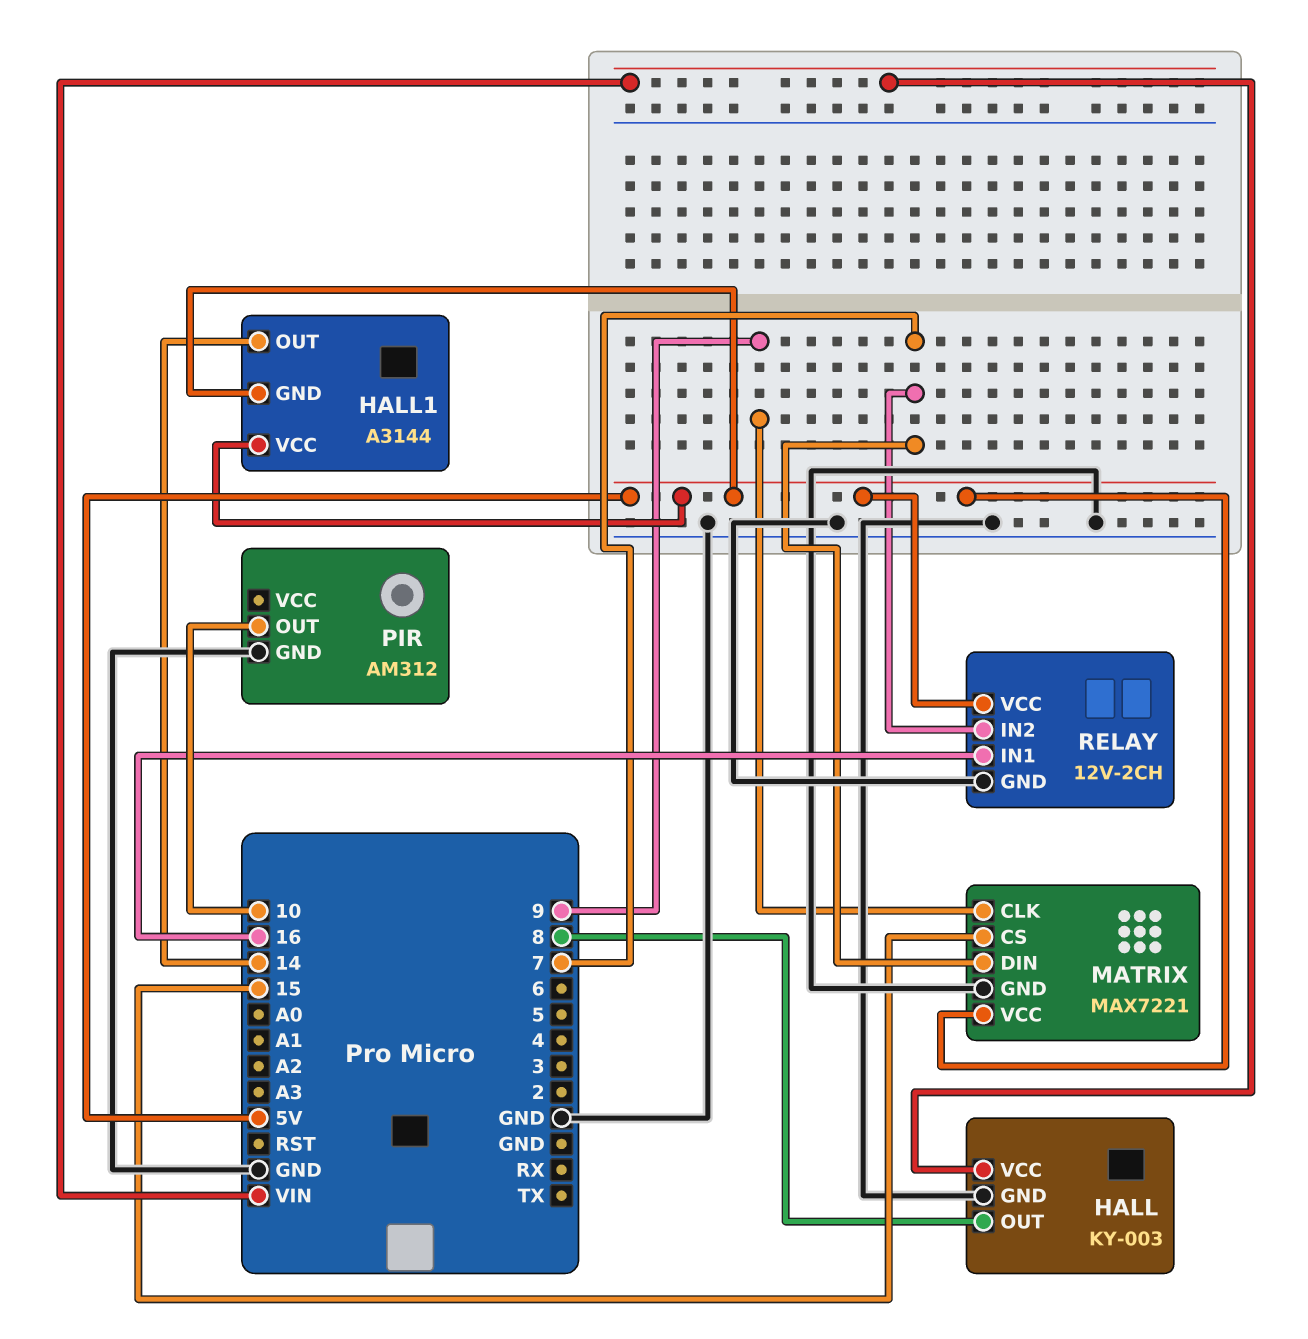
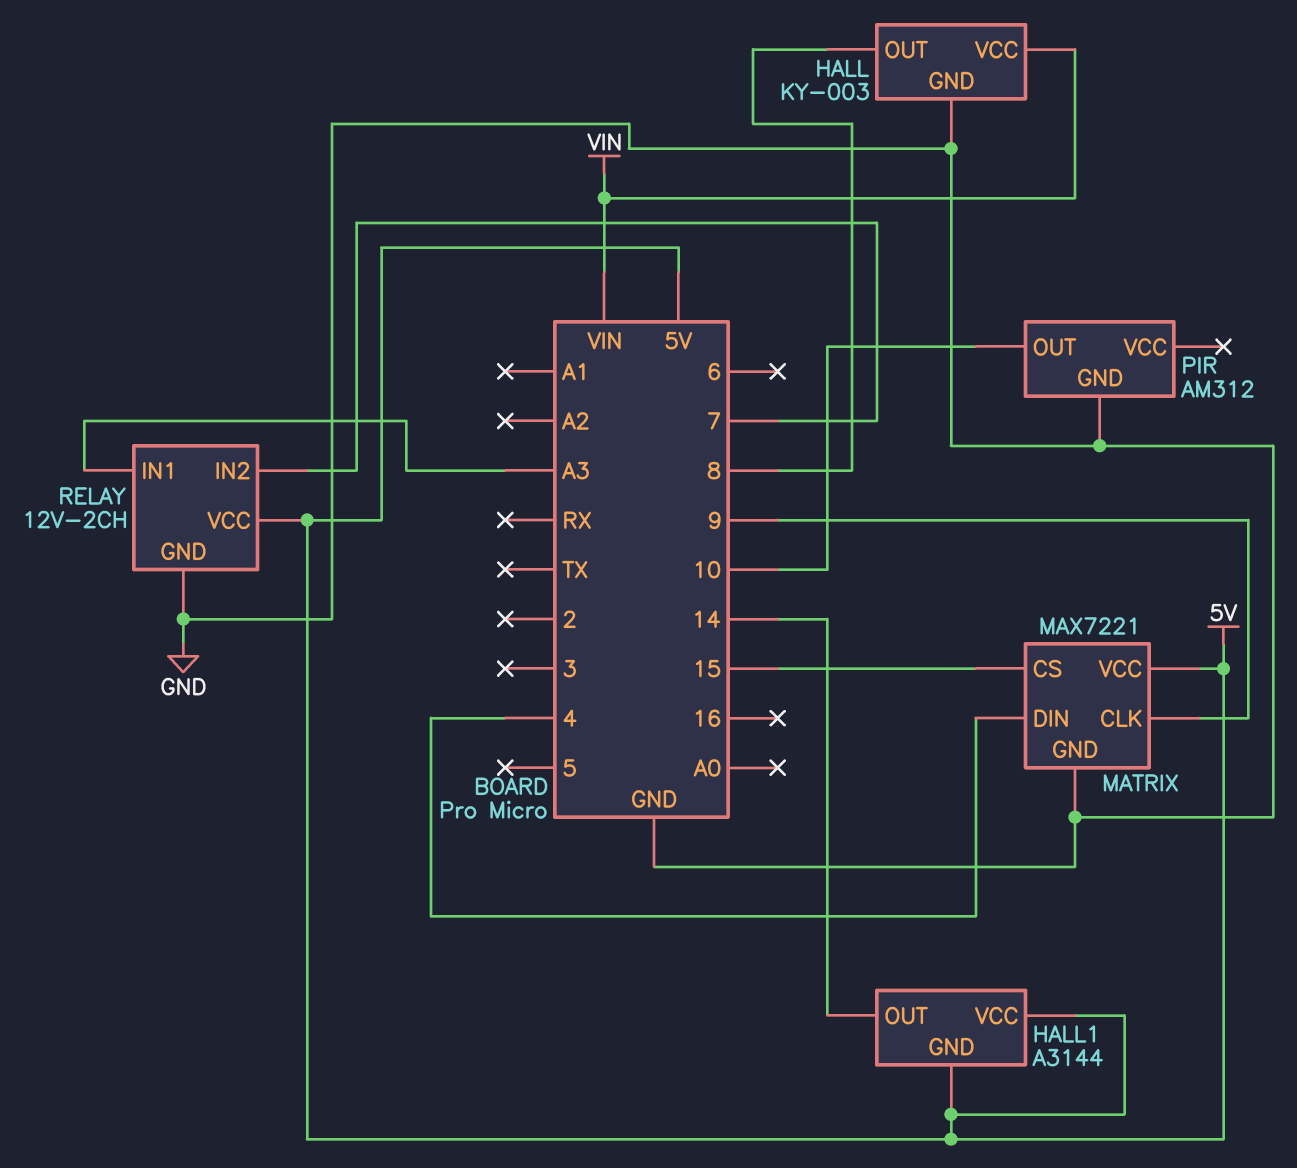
MATRIX pin DIN: 7 -> 4
RELAY pin IN1: 16 -> A3

